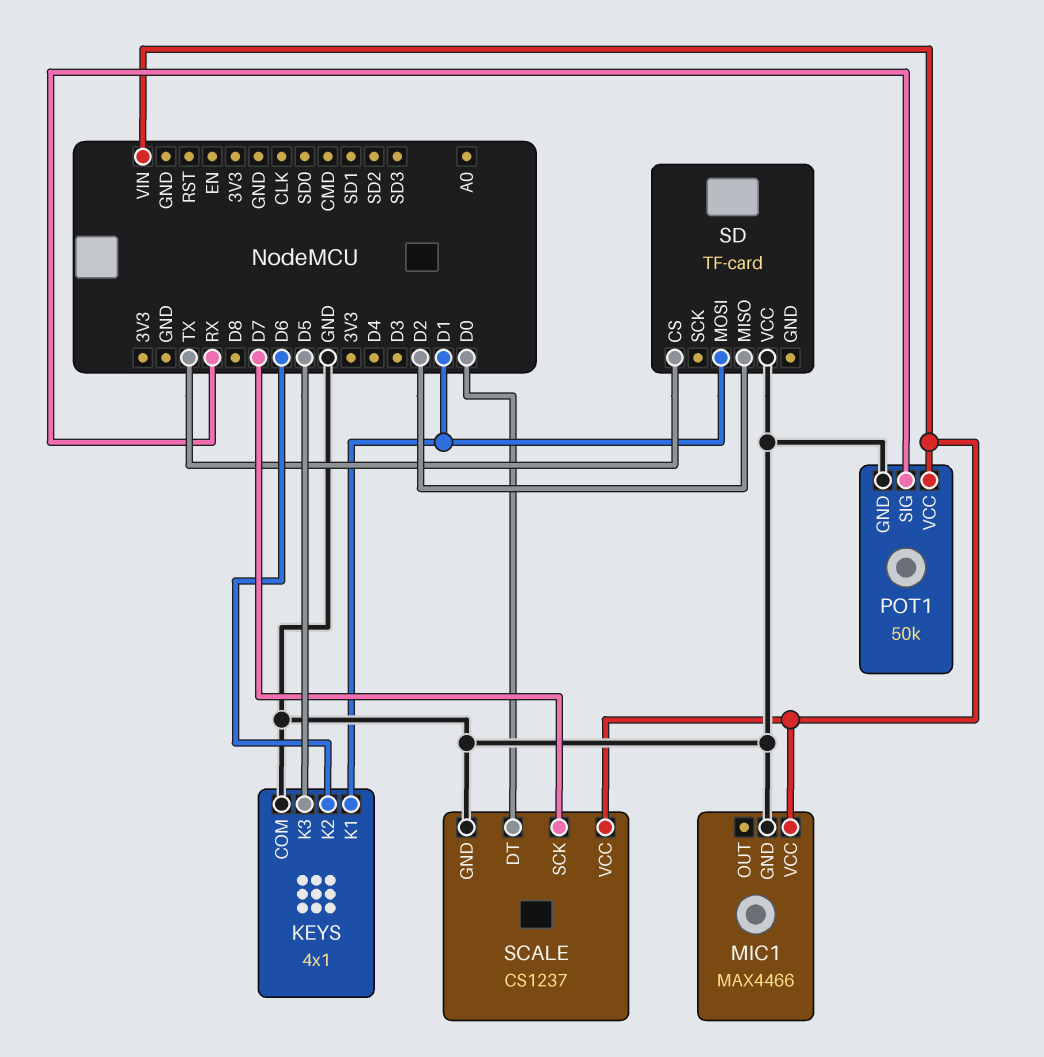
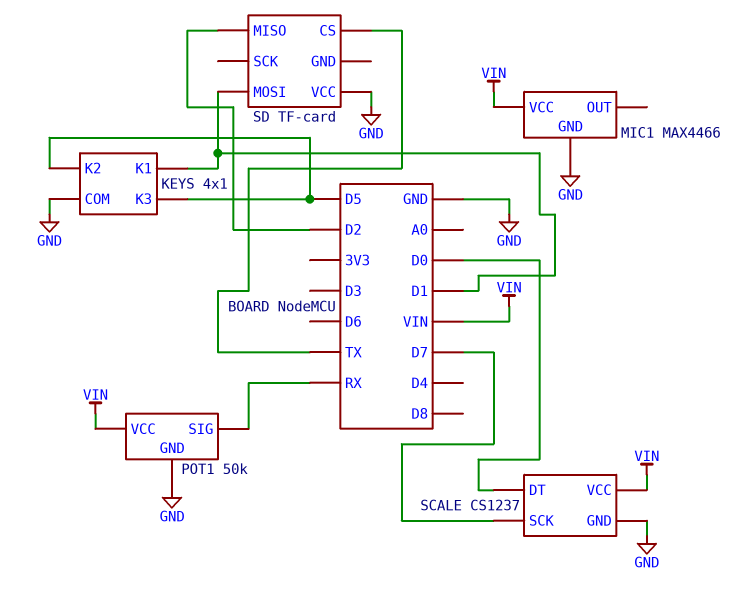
KEYS pin K2: D6 -> D5

